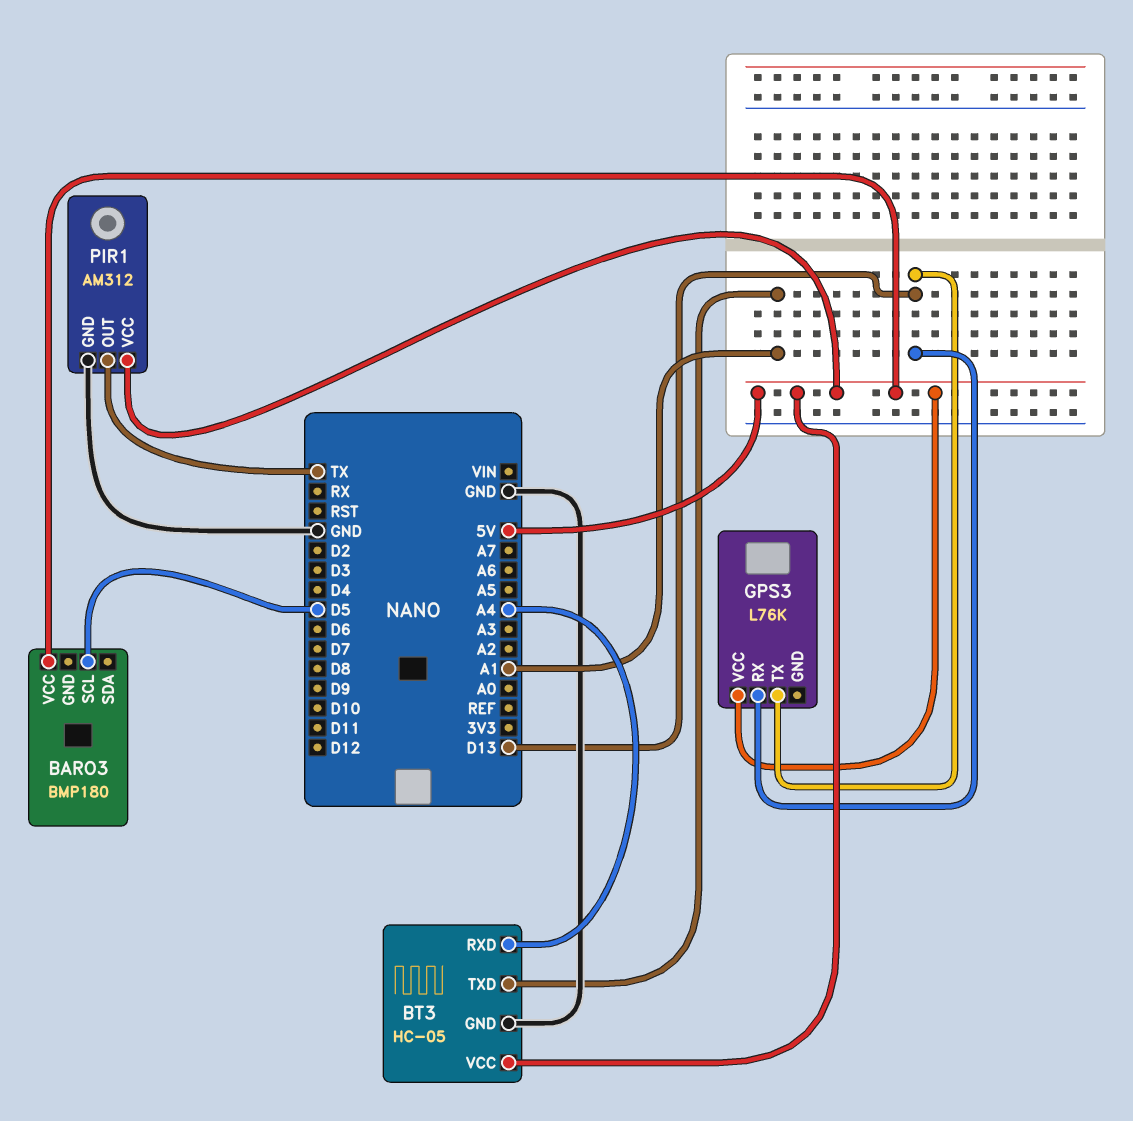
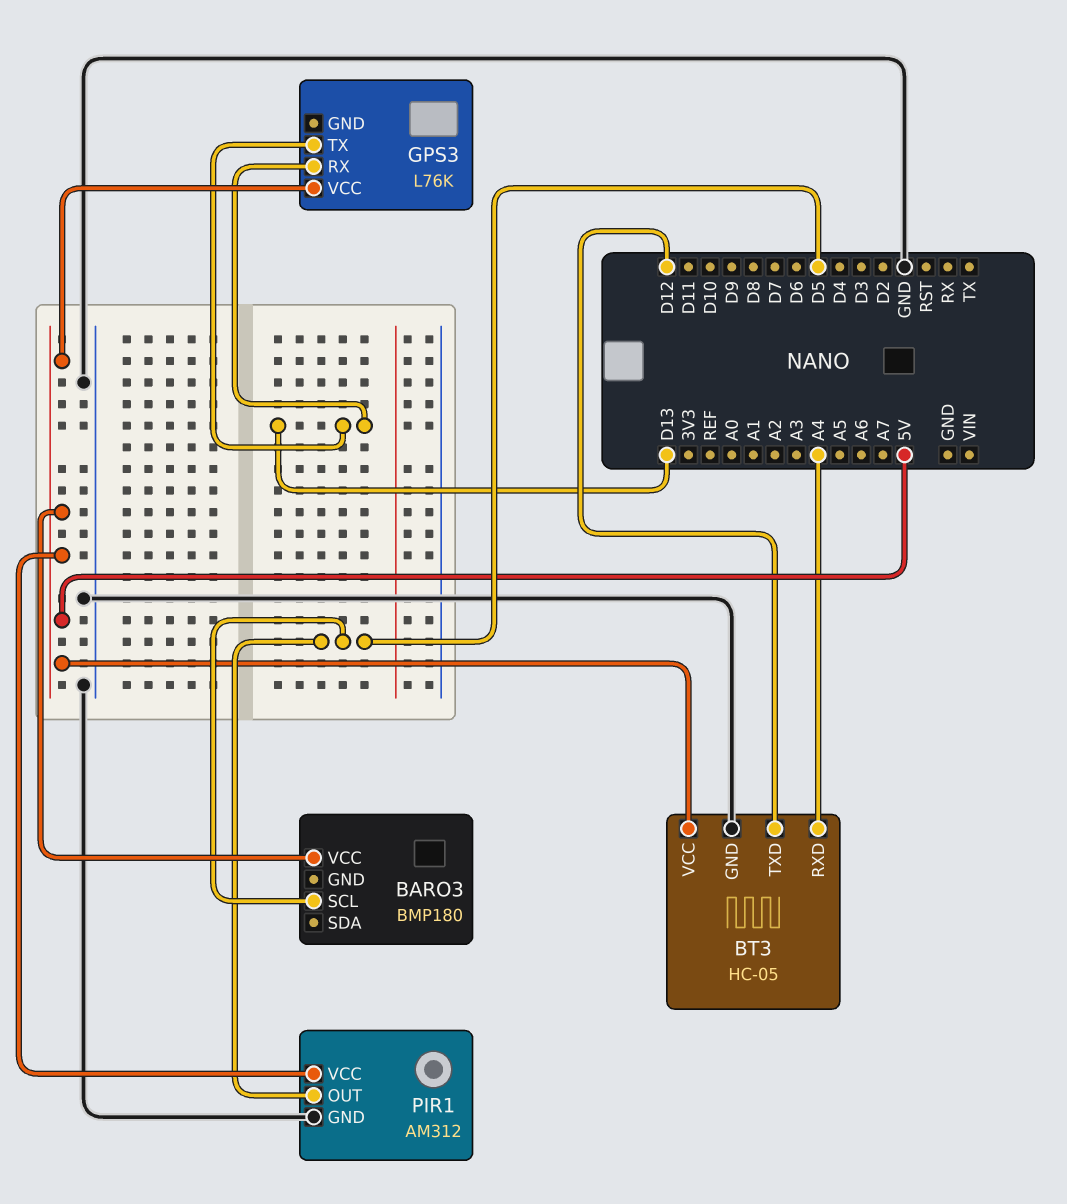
BT3 pin TXD: A1 -> D12
PIR1 pin OUT: TX -> D5

